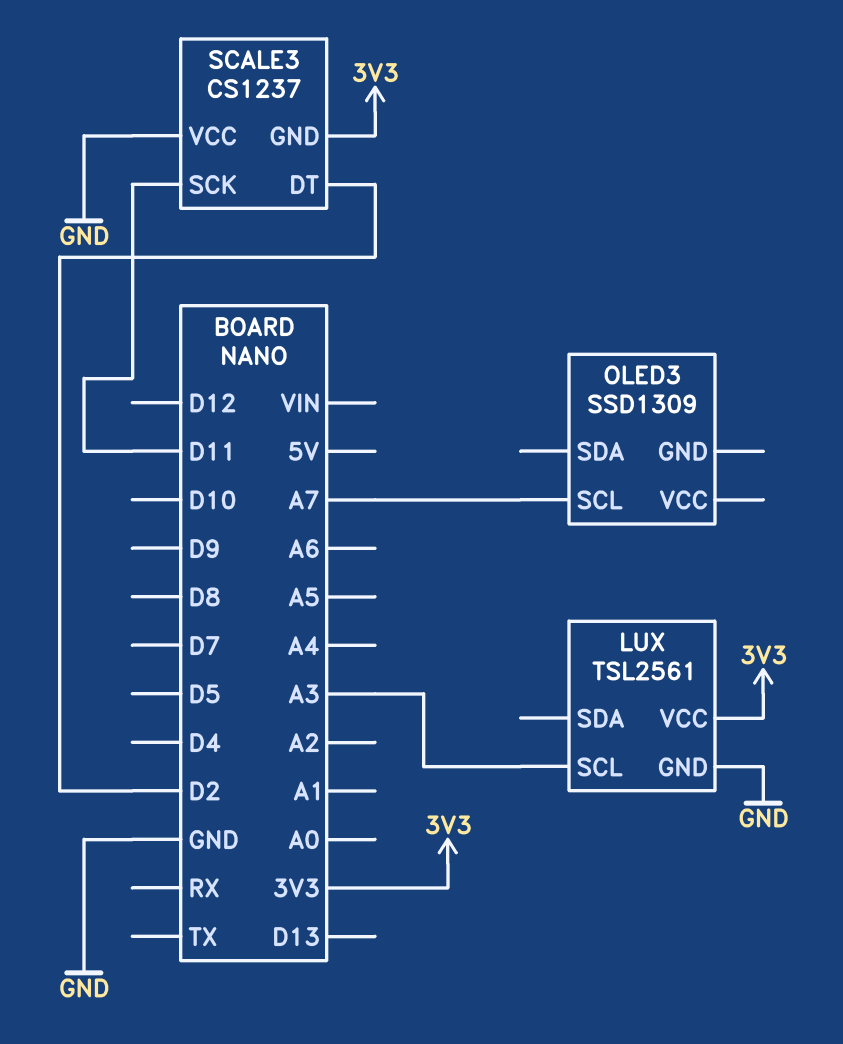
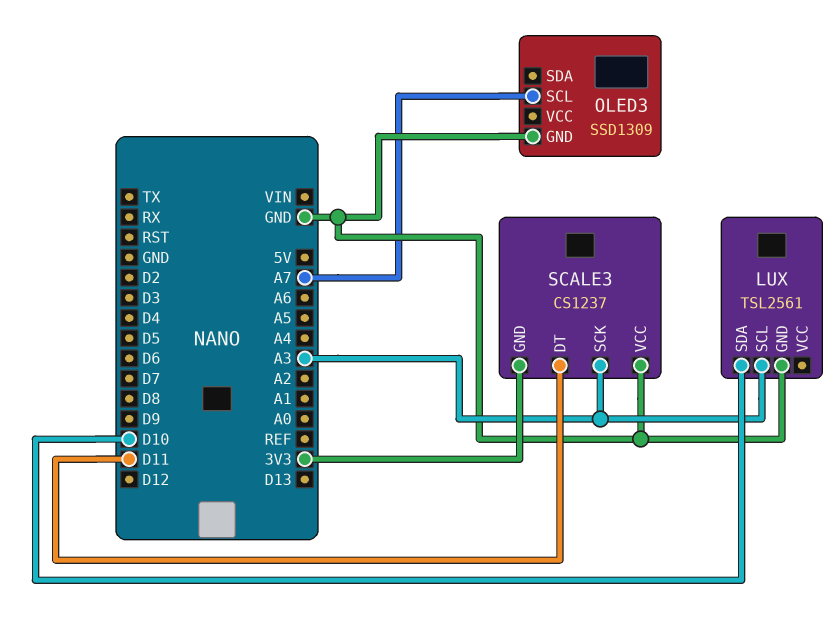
LUX pin SDA: none -> D10
LUX pin VCC: 3V3 -> none
OLED3 pin GND: none -> GND
SCALE3 pin DT: D2 -> D11
SCALE3 pin SCK: D11 -> A3

